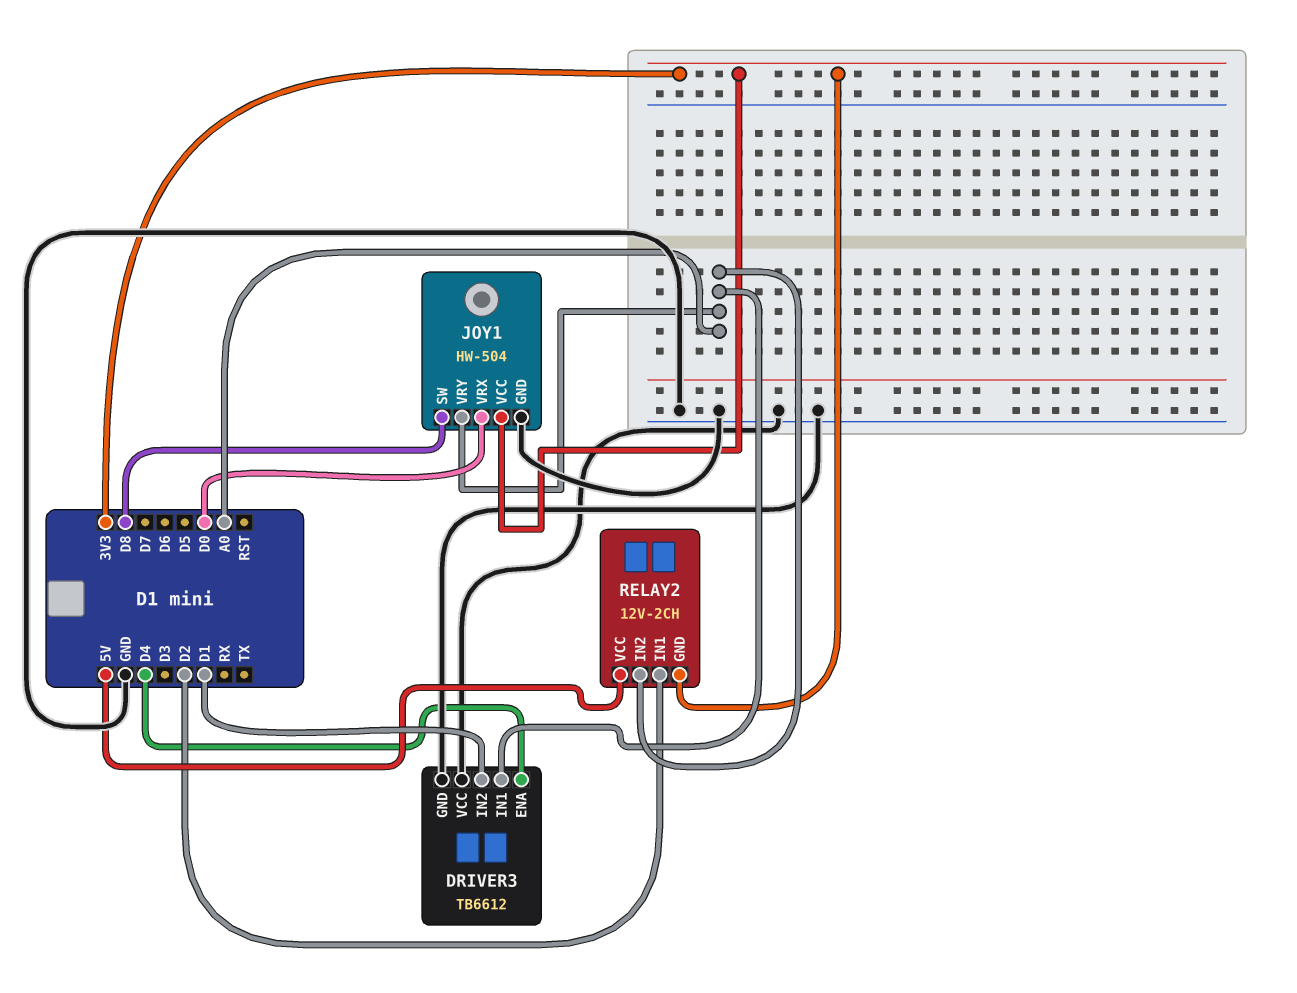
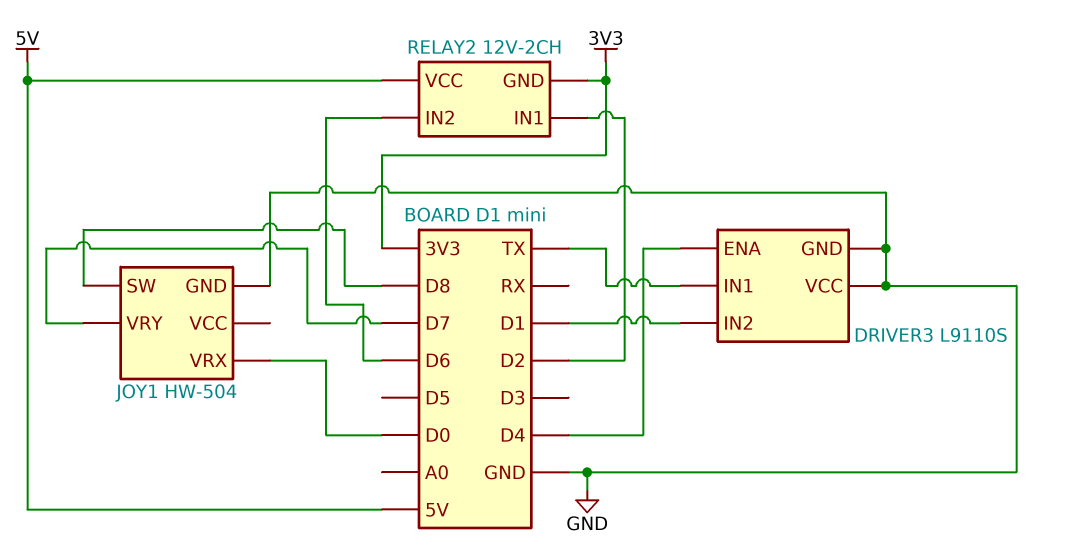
DRIVER3: TB6612 -> L9110S
DRIVER3 pin IN1: A0 -> TX
JOY1 pin VCC: 3V3 -> none
JOY1 pin VRY: A0 -> D7
RELAY2 pin IN2: A0 -> D6

